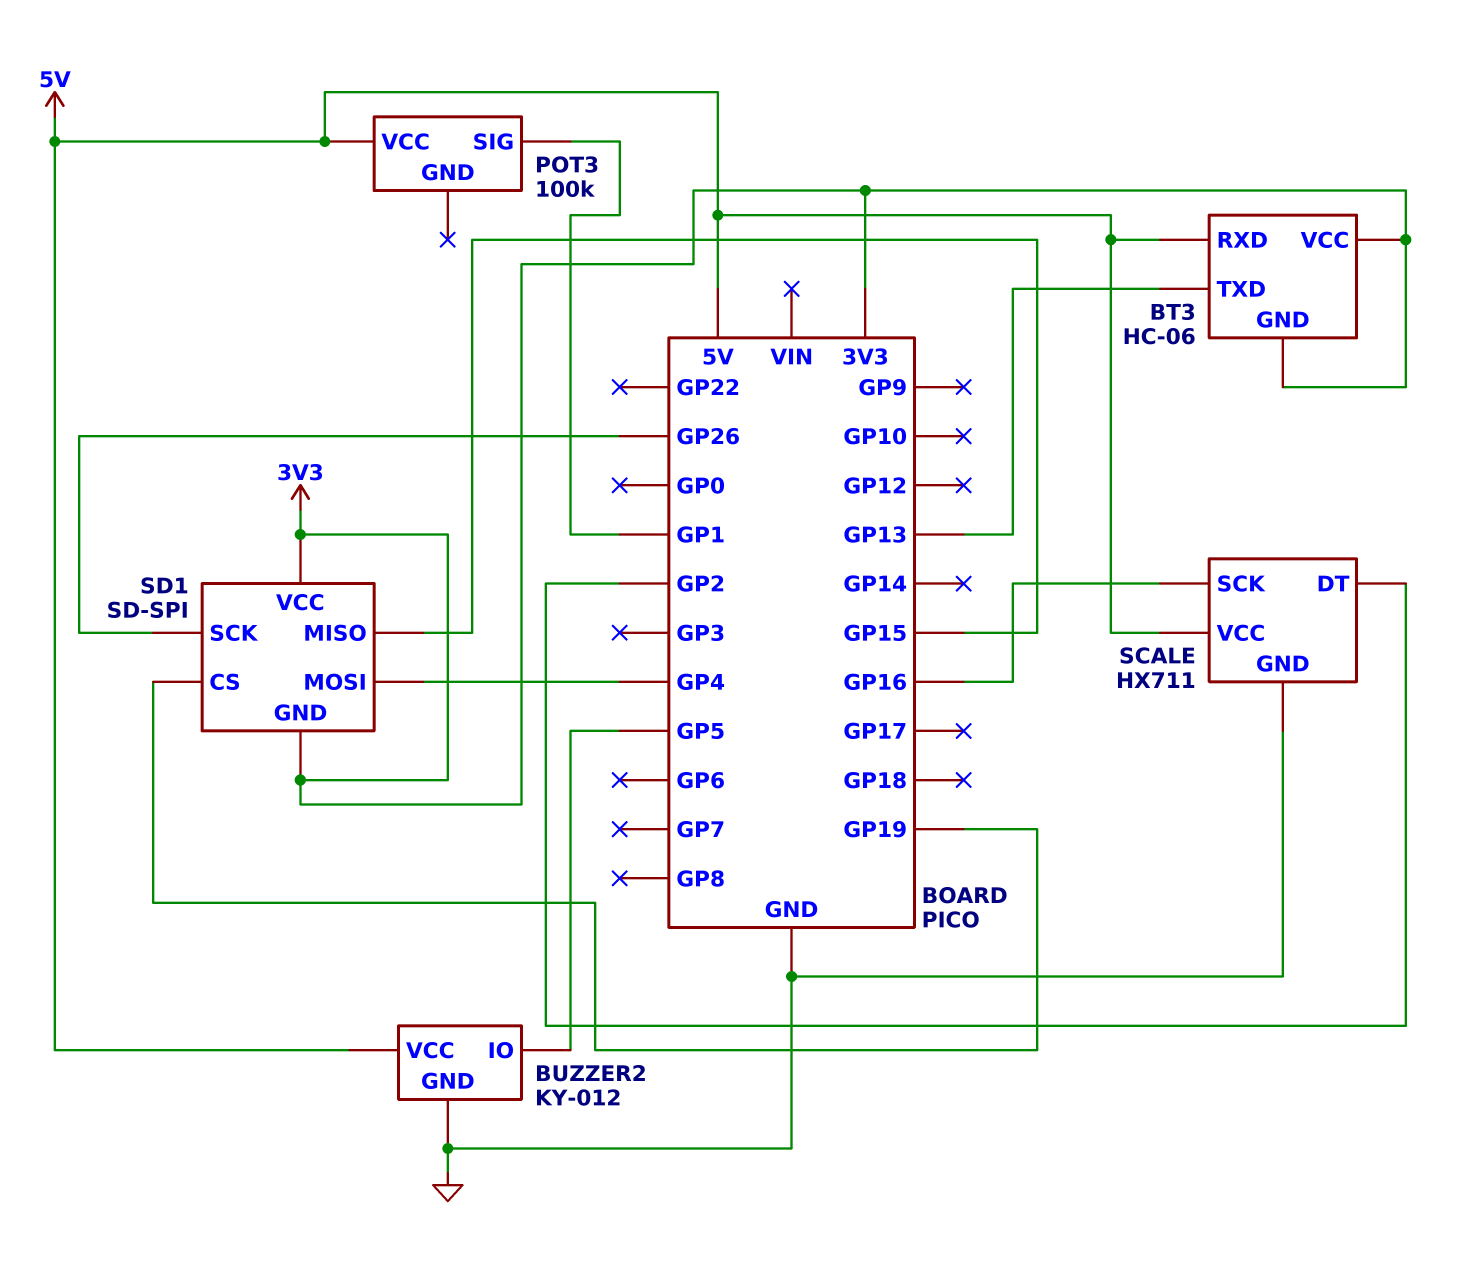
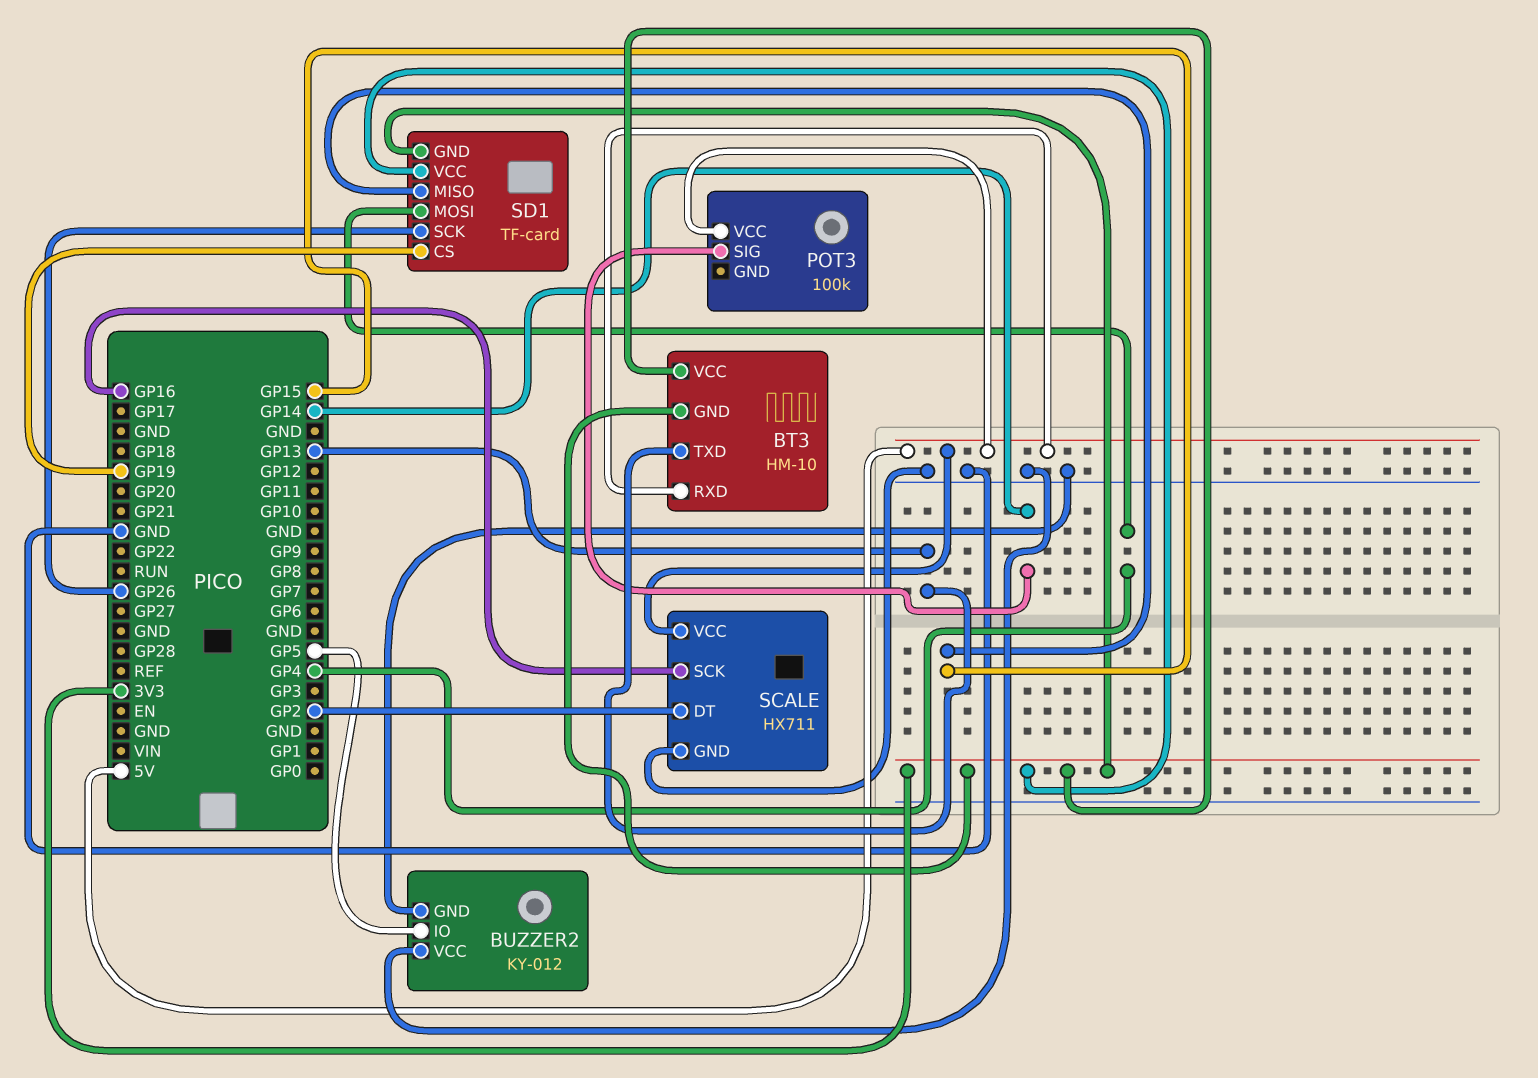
BT3: HC-06 -> HM-10
BUZZER2 pin VCC: 5V -> GND
POT3 pin SIG: GP1 -> GP14
SD1: SD-SPI -> TF-card

